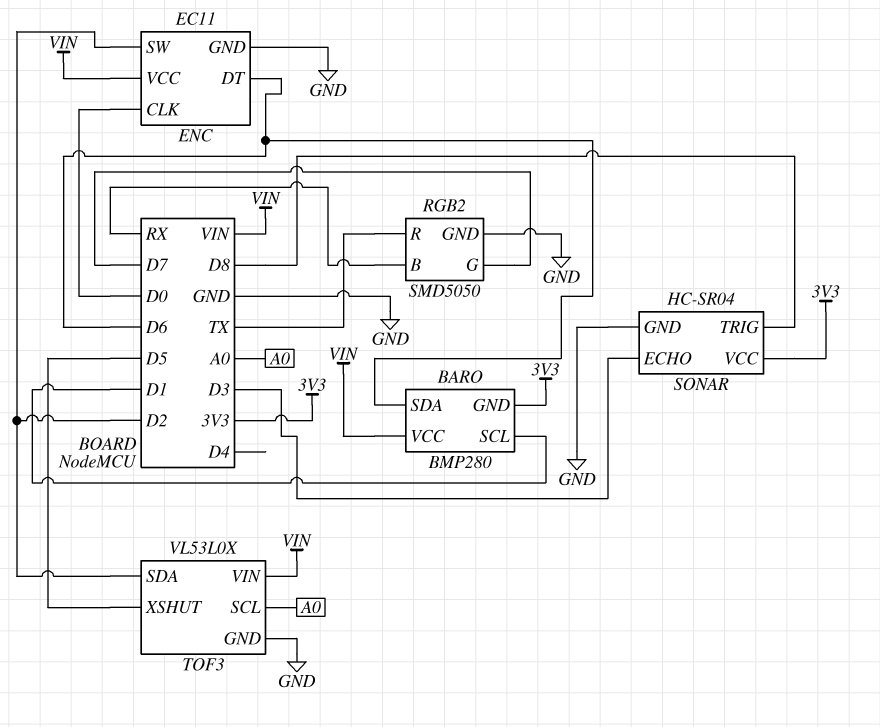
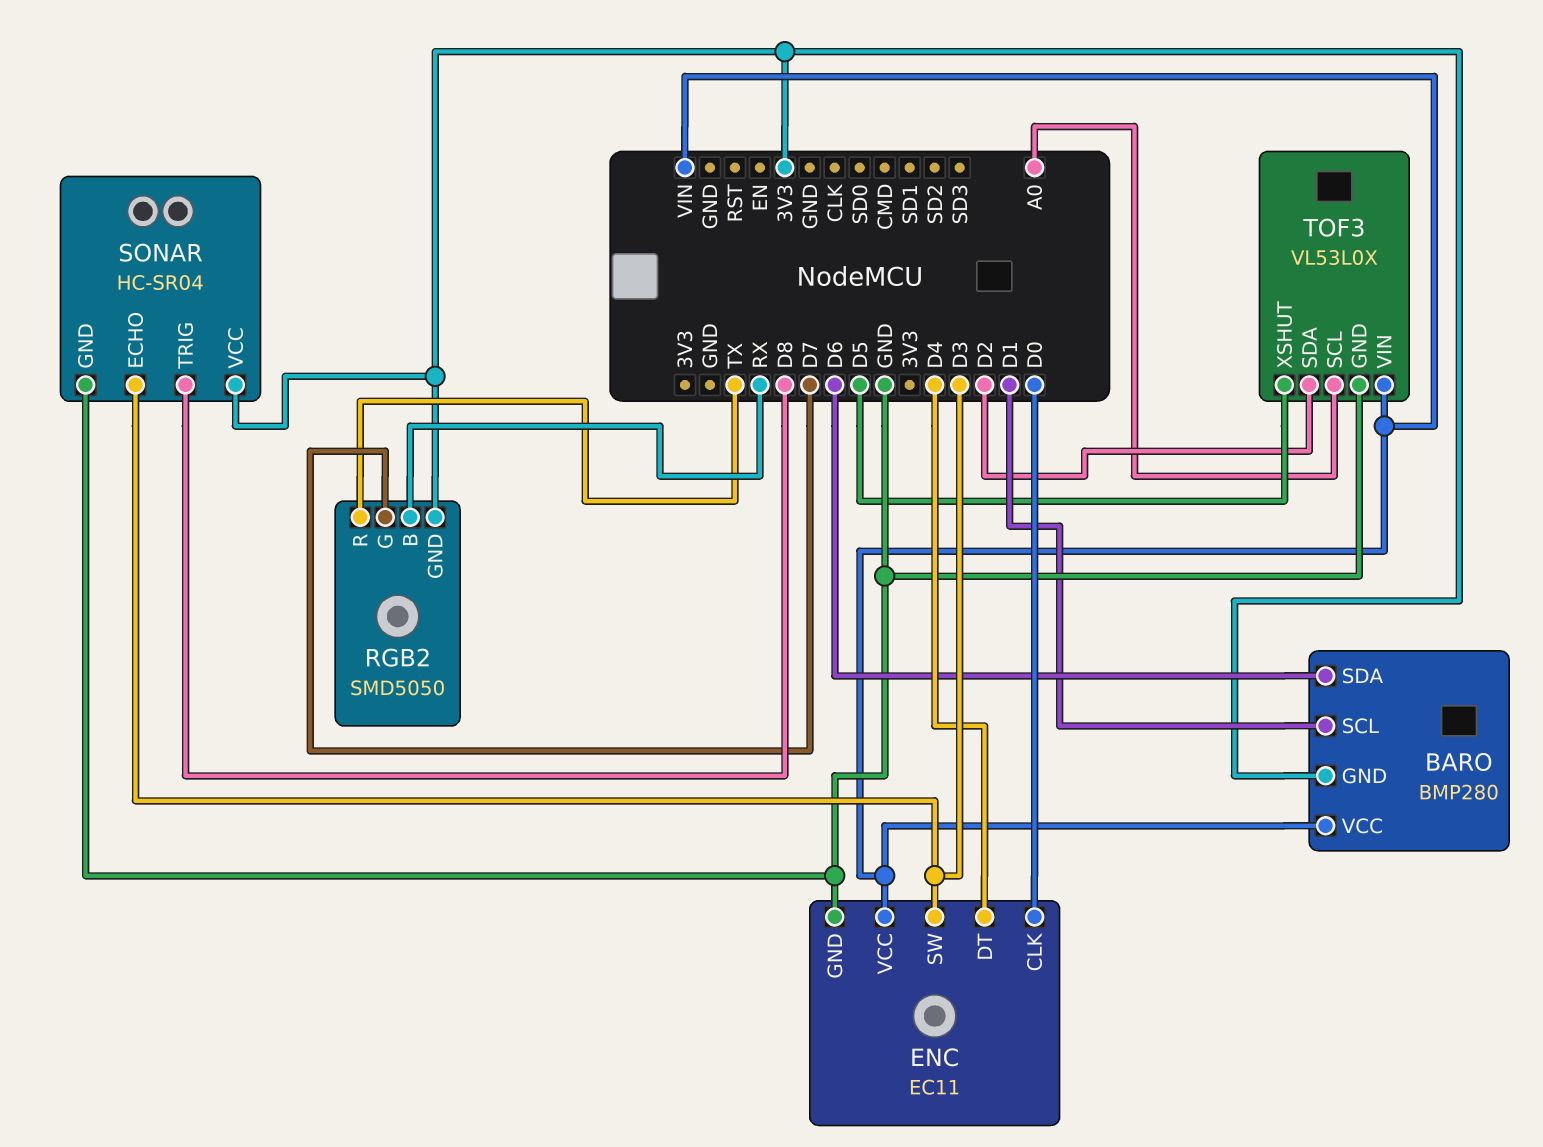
ENC pin DT: D6 -> D4
ENC pin SW: D2 -> D3
RGB2 pin GND: GND -> 3V3

